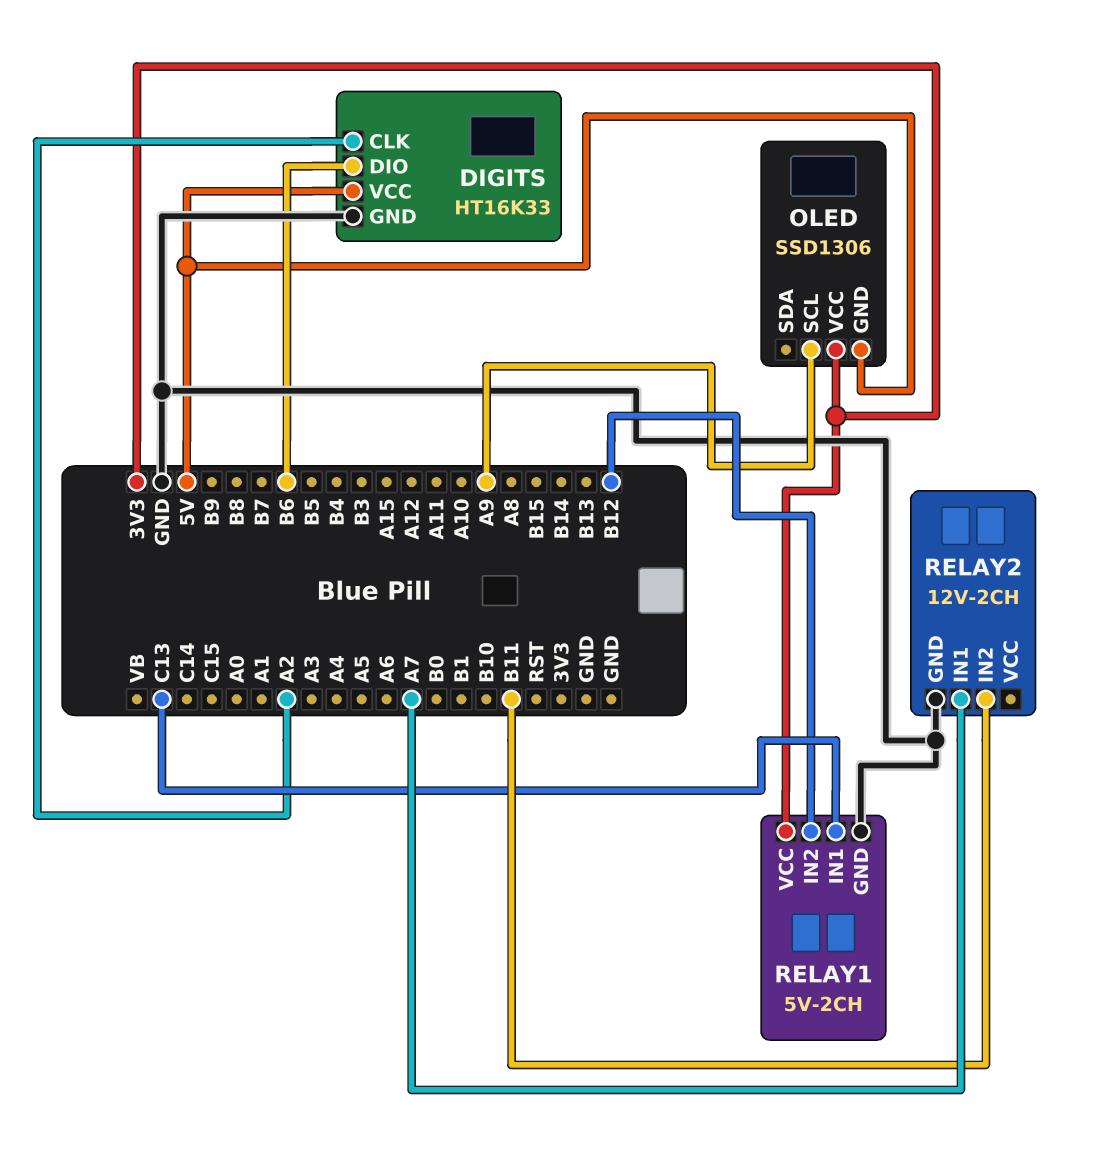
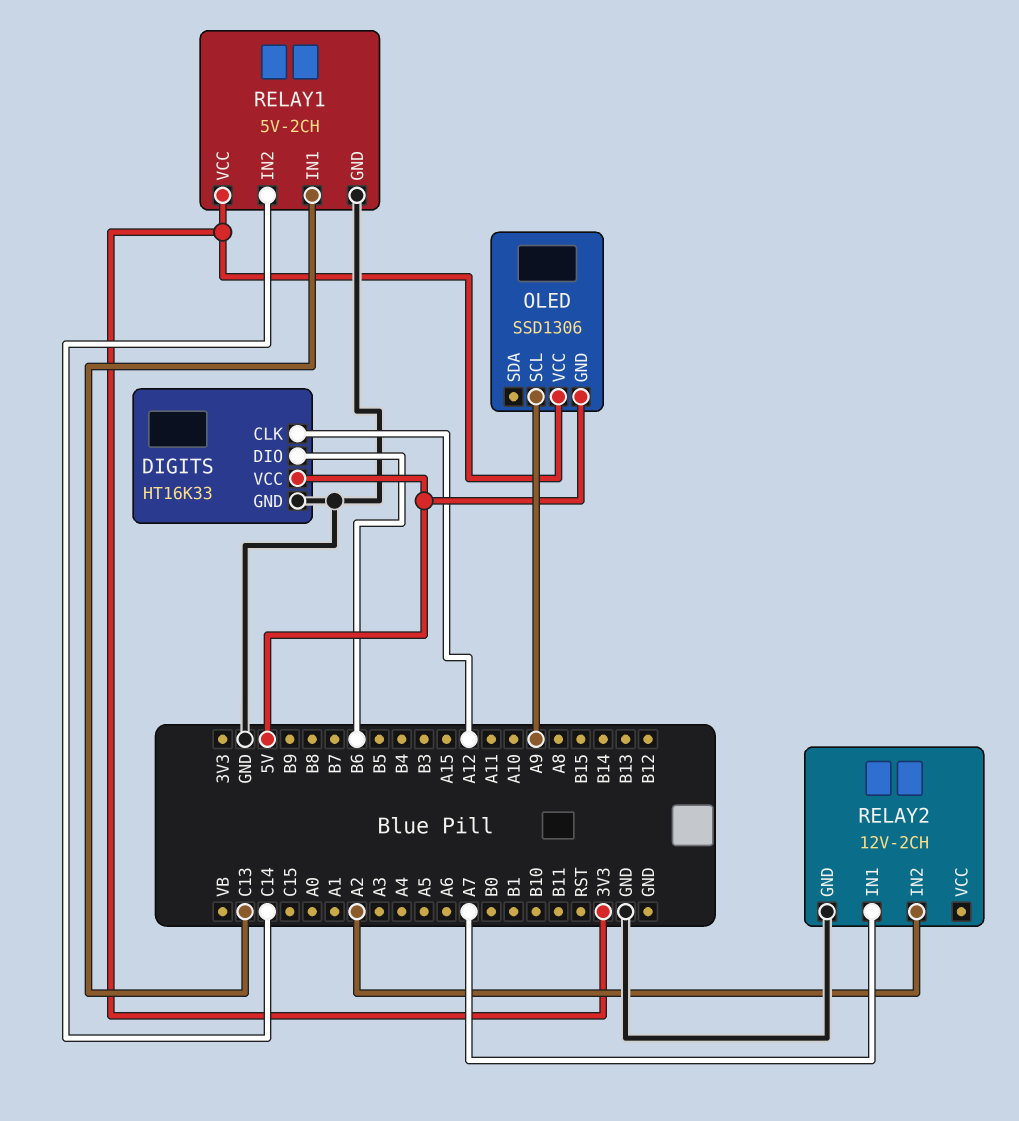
DIGITS pin CLK: A2 -> A12
RELAY1 pin IN2: B12 -> C14
RELAY2 pin IN2: B11 -> A2

